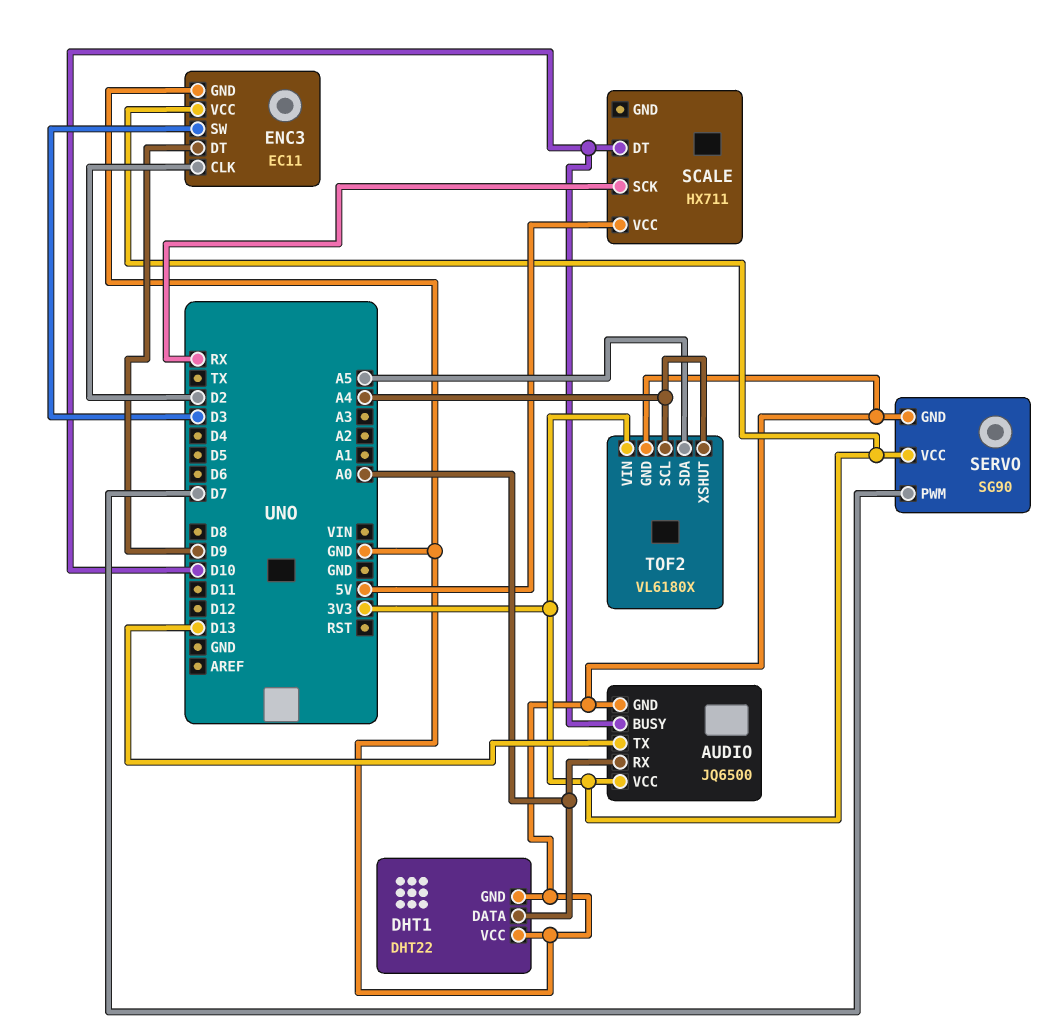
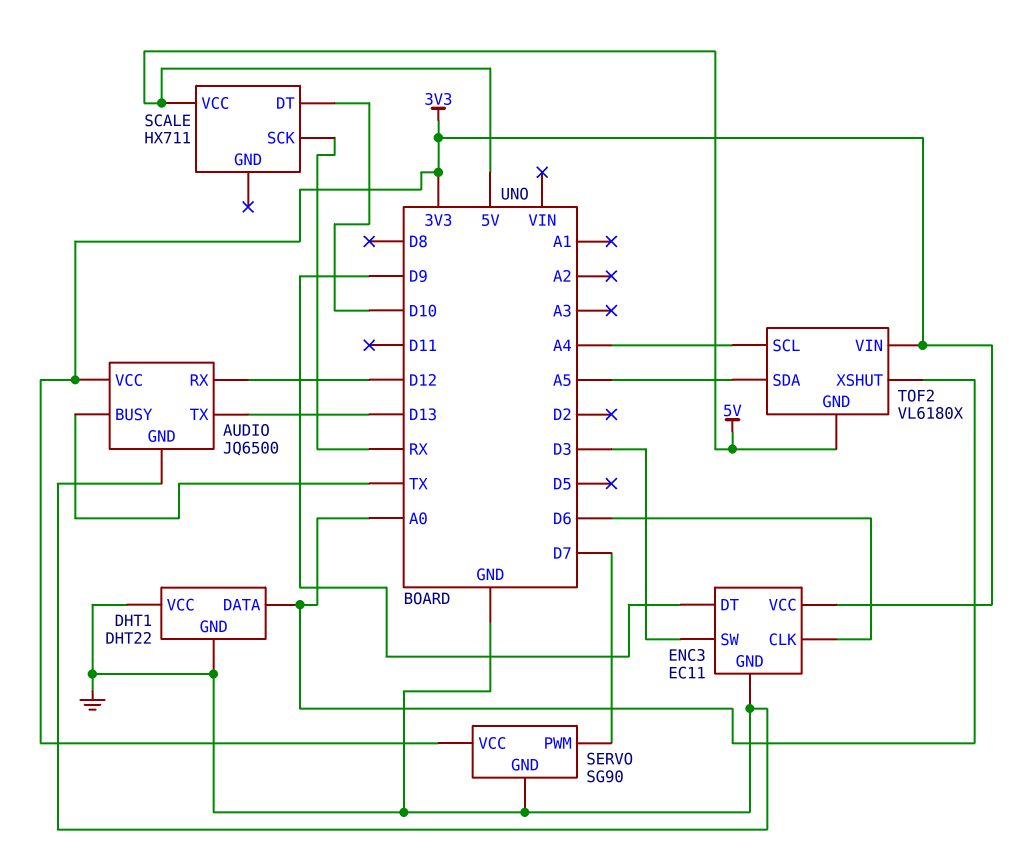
AUDIO pin BUSY: D10 -> TX
AUDIO pin RX: A0 -> D12
ENC3 pin CLK: D2 -> D6
TOF2 pin GND: GND -> 5V
TOF2 pin XSHUT: A4 -> A0

